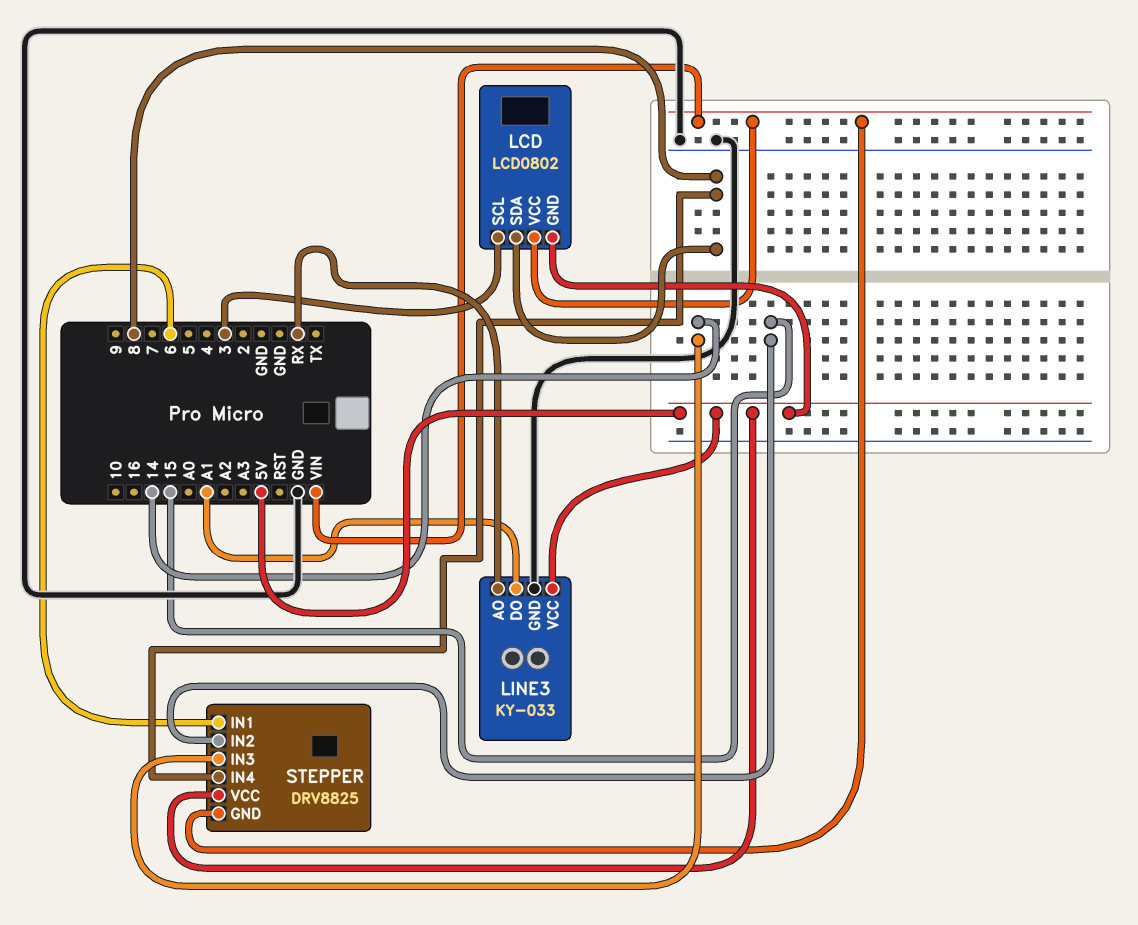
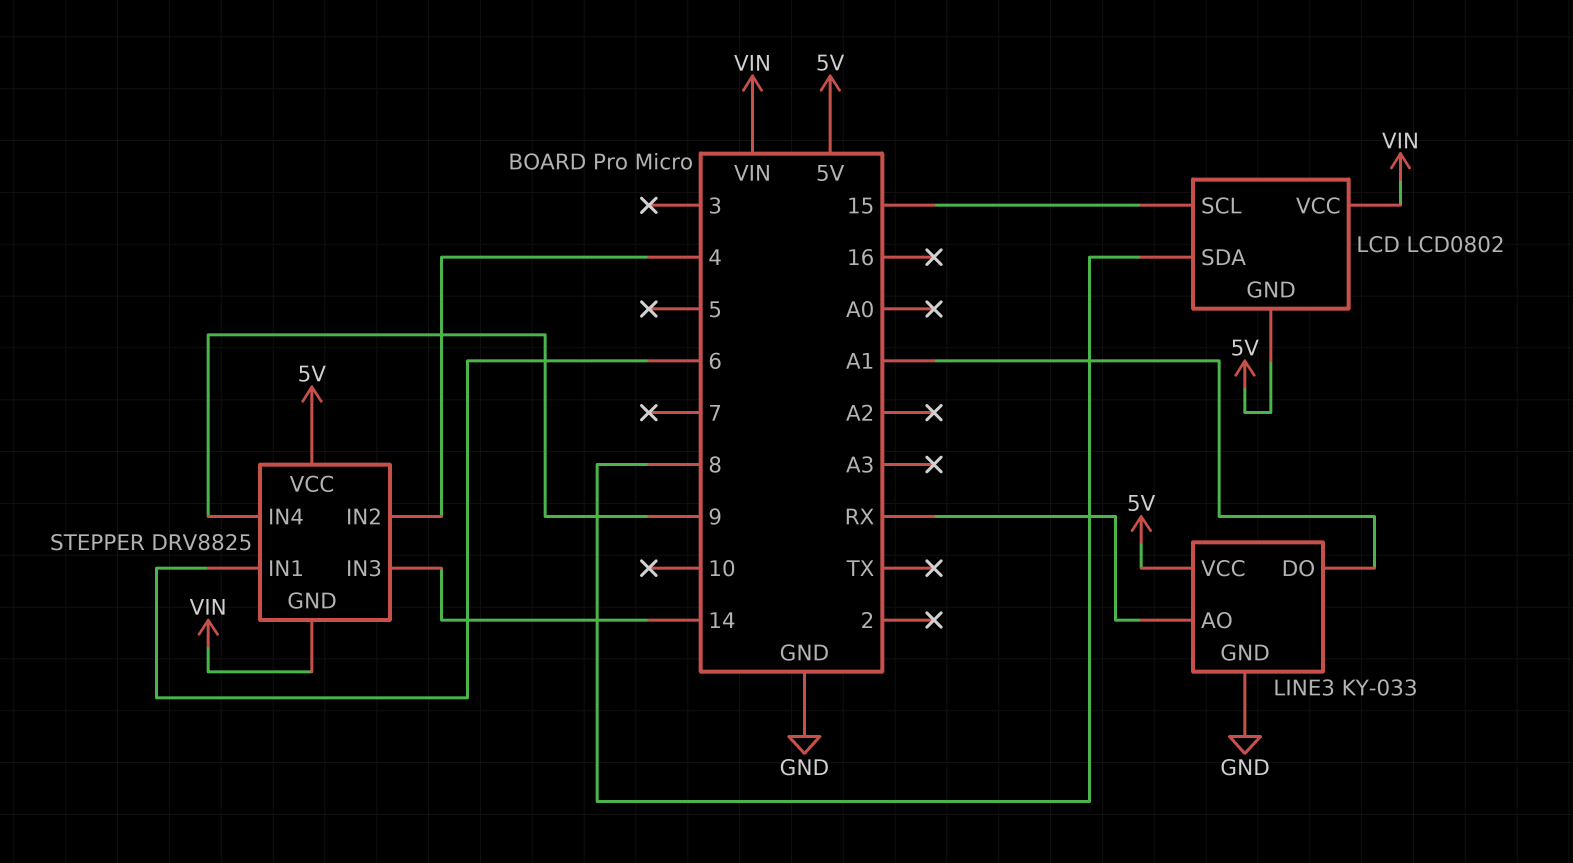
LCD pin SCL: 3 -> 15
STEPPER pin IN2: 15 -> 4
STEPPER pin IN4: 8 -> 9

